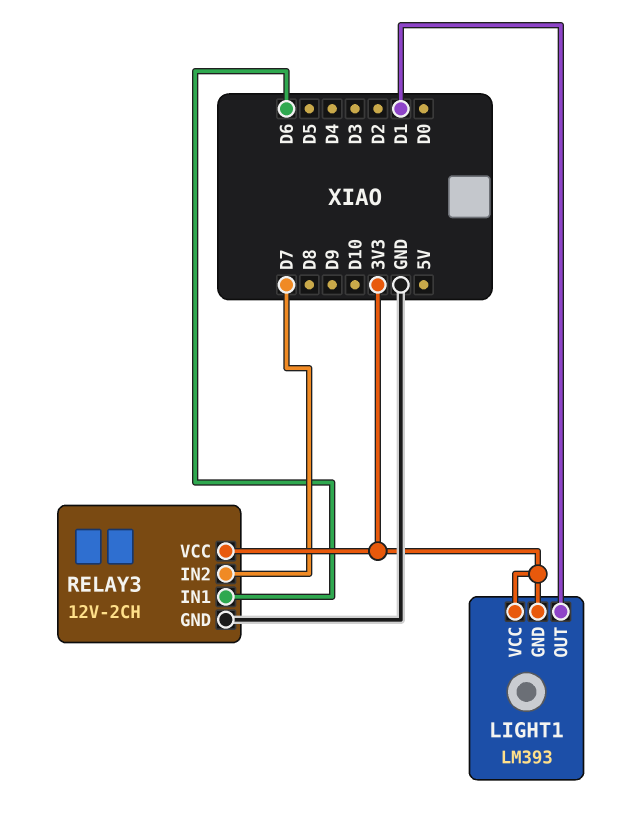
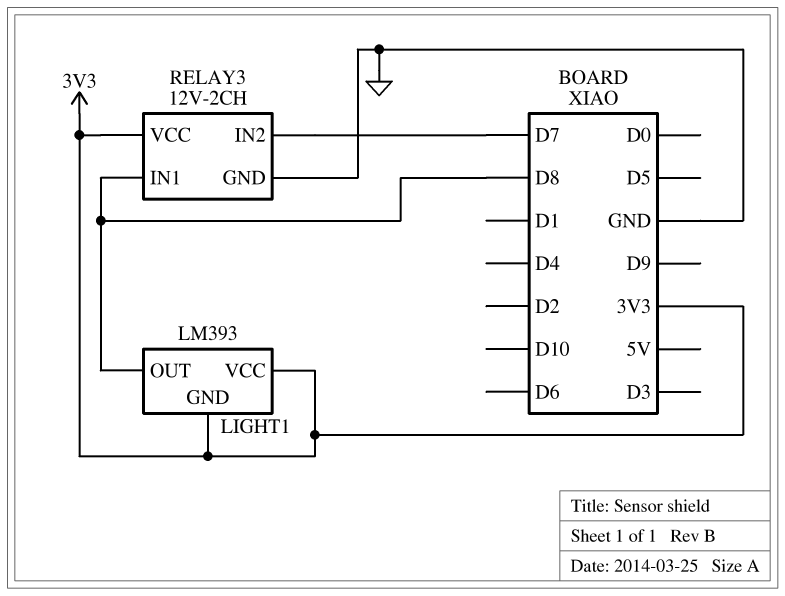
LIGHT1 pin OUT: D1 -> D8
RELAY3 pin IN1: D6 -> D8

